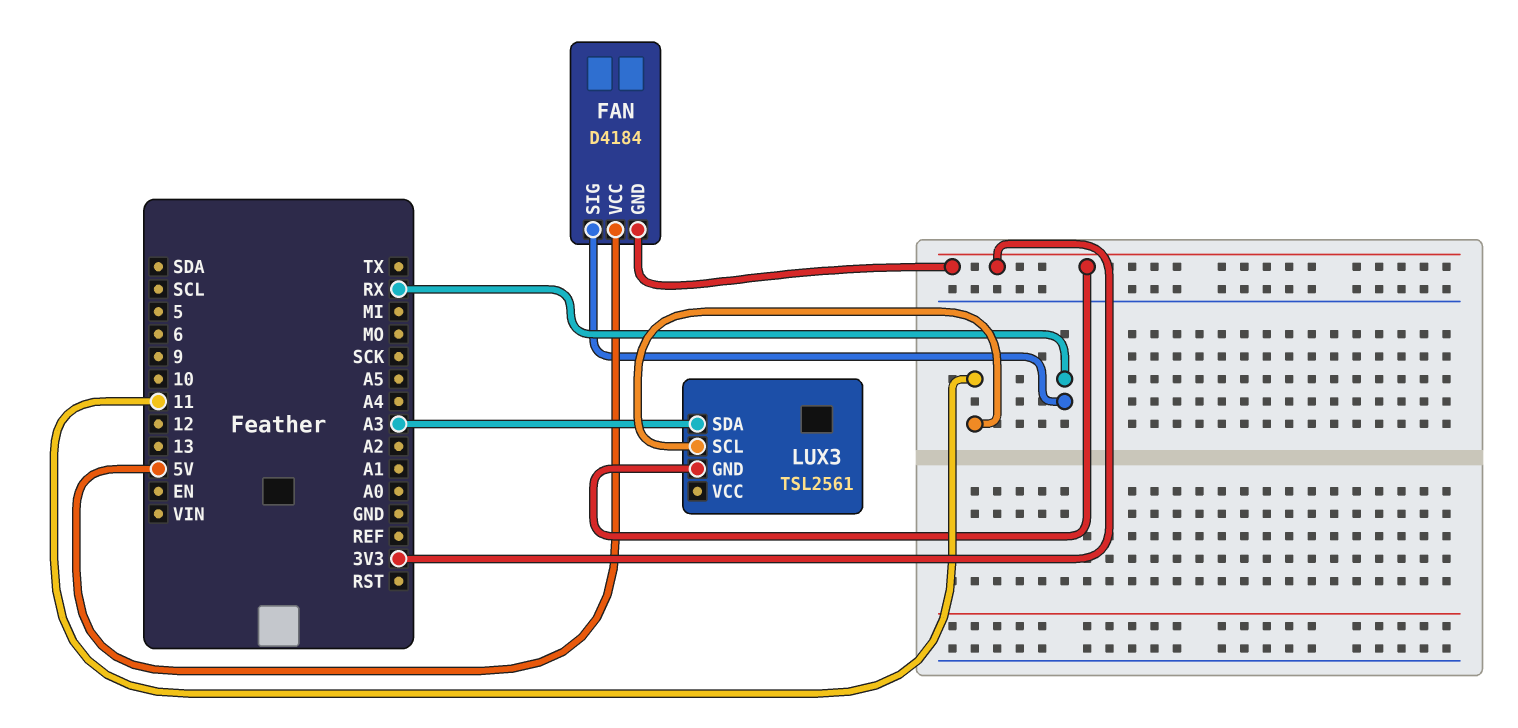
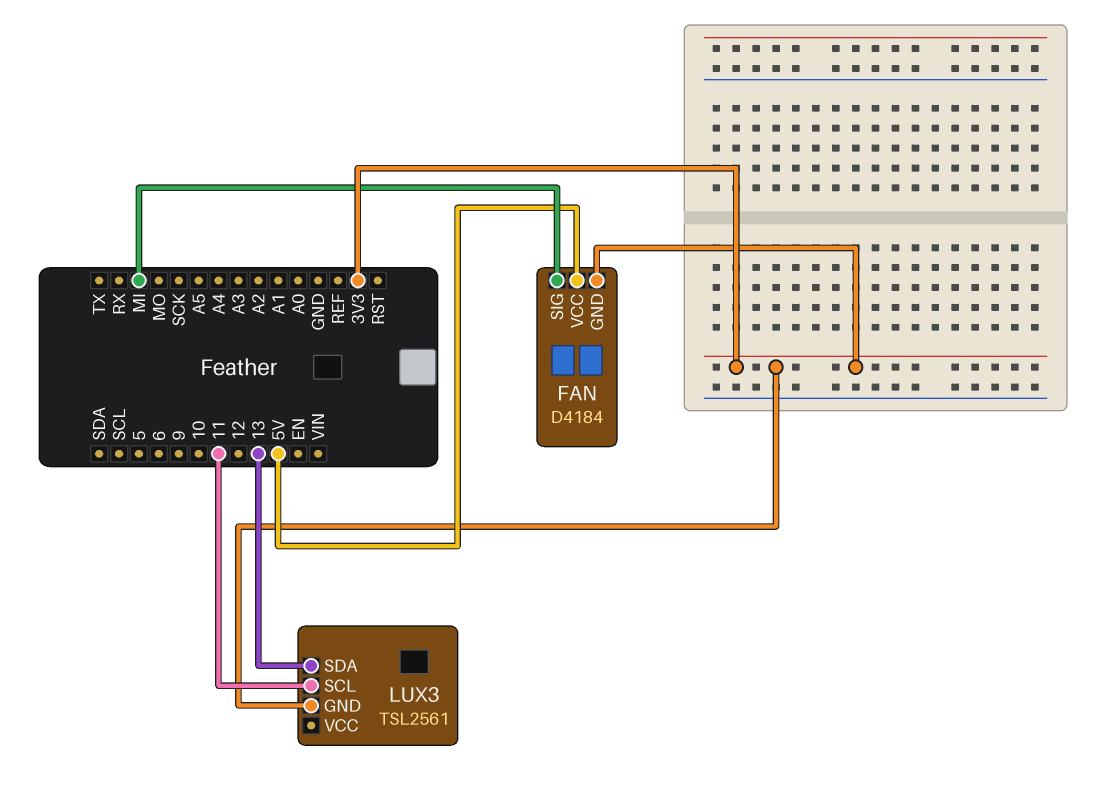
FAN pin SIG: RX -> MI
LUX3 pin SDA: A3 -> 13

